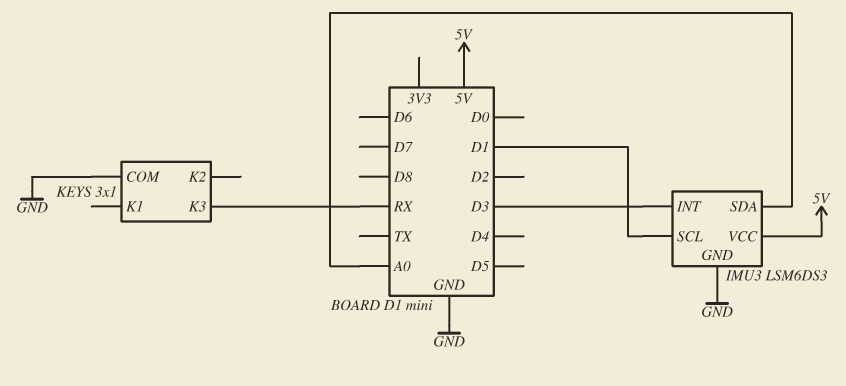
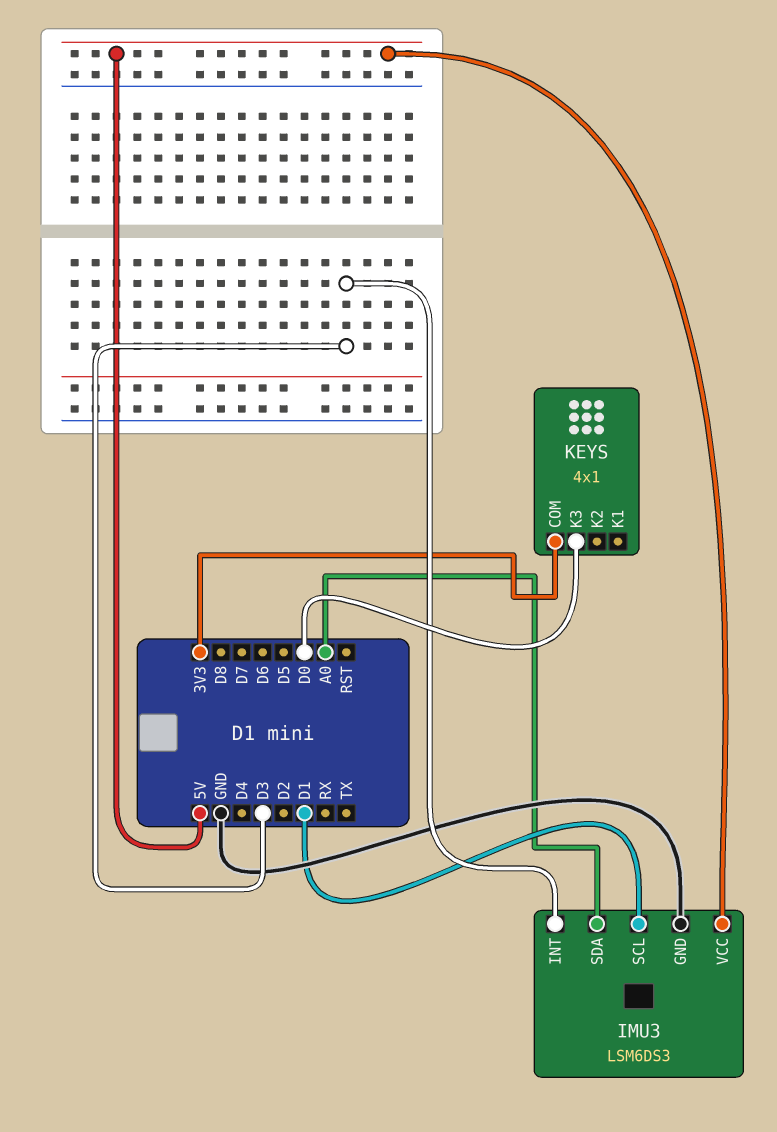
KEYS: 3x1 -> 4x1
KEYS pin COM: GND -> 3V3
KEYS pin K3: RX -> D0

